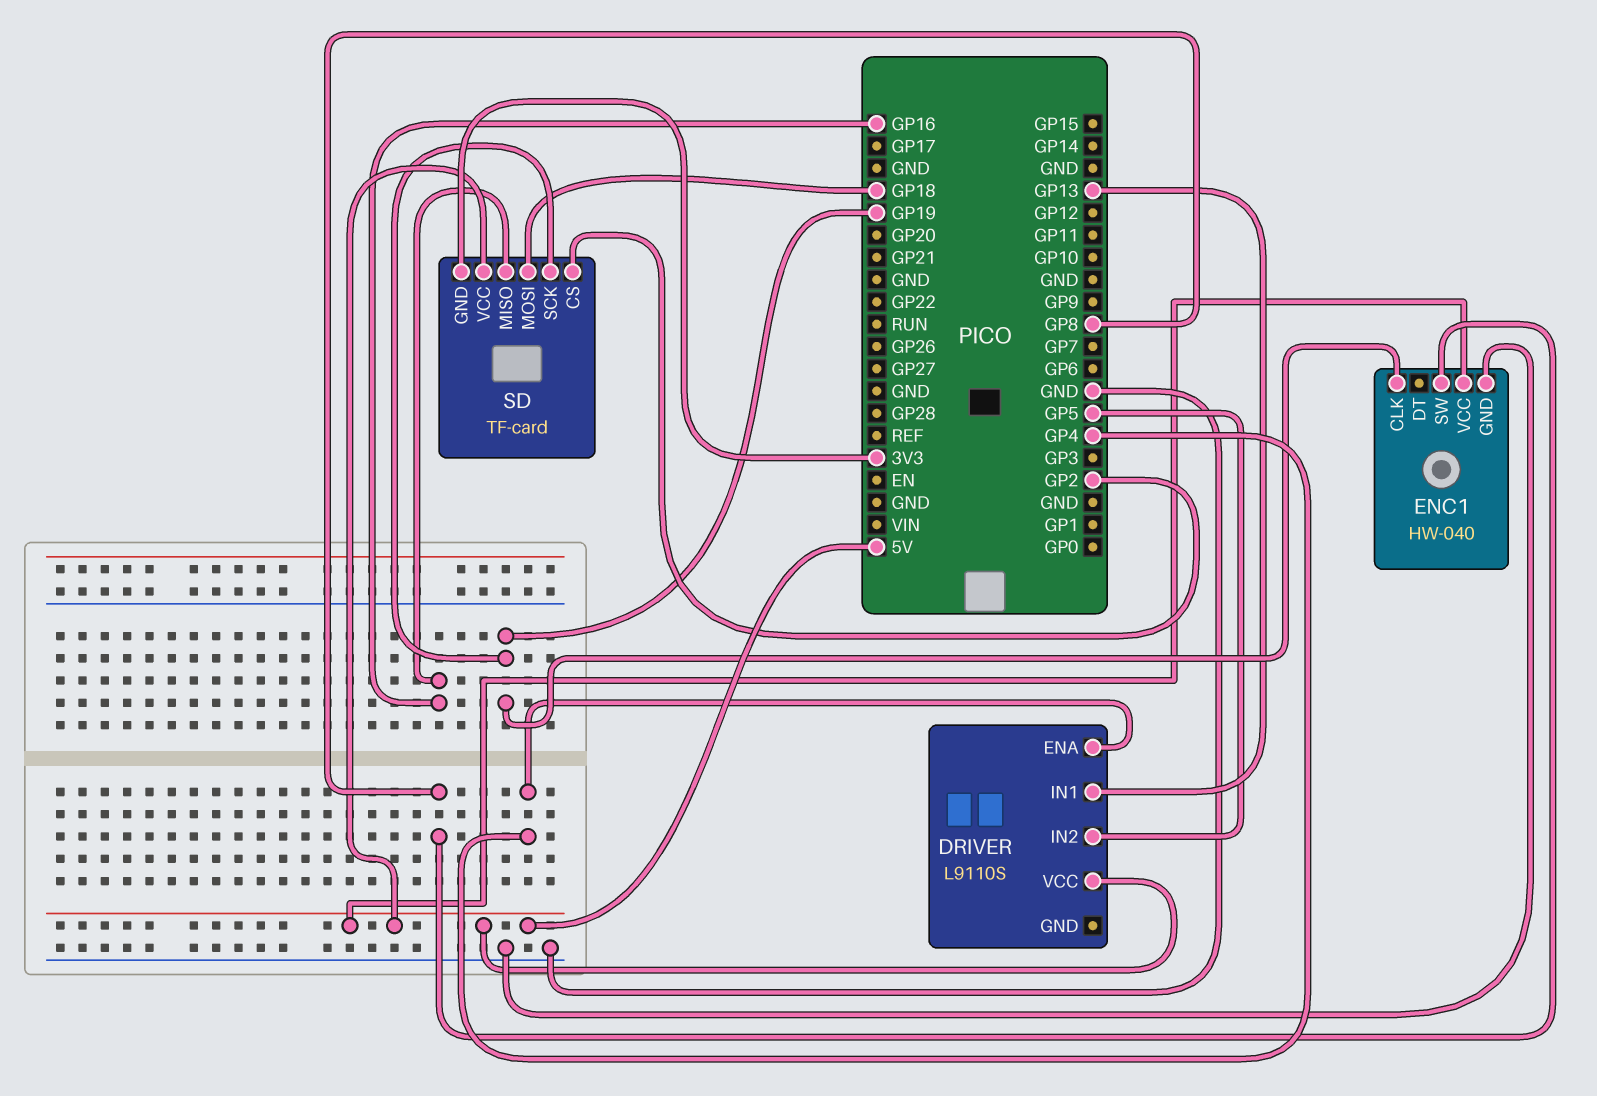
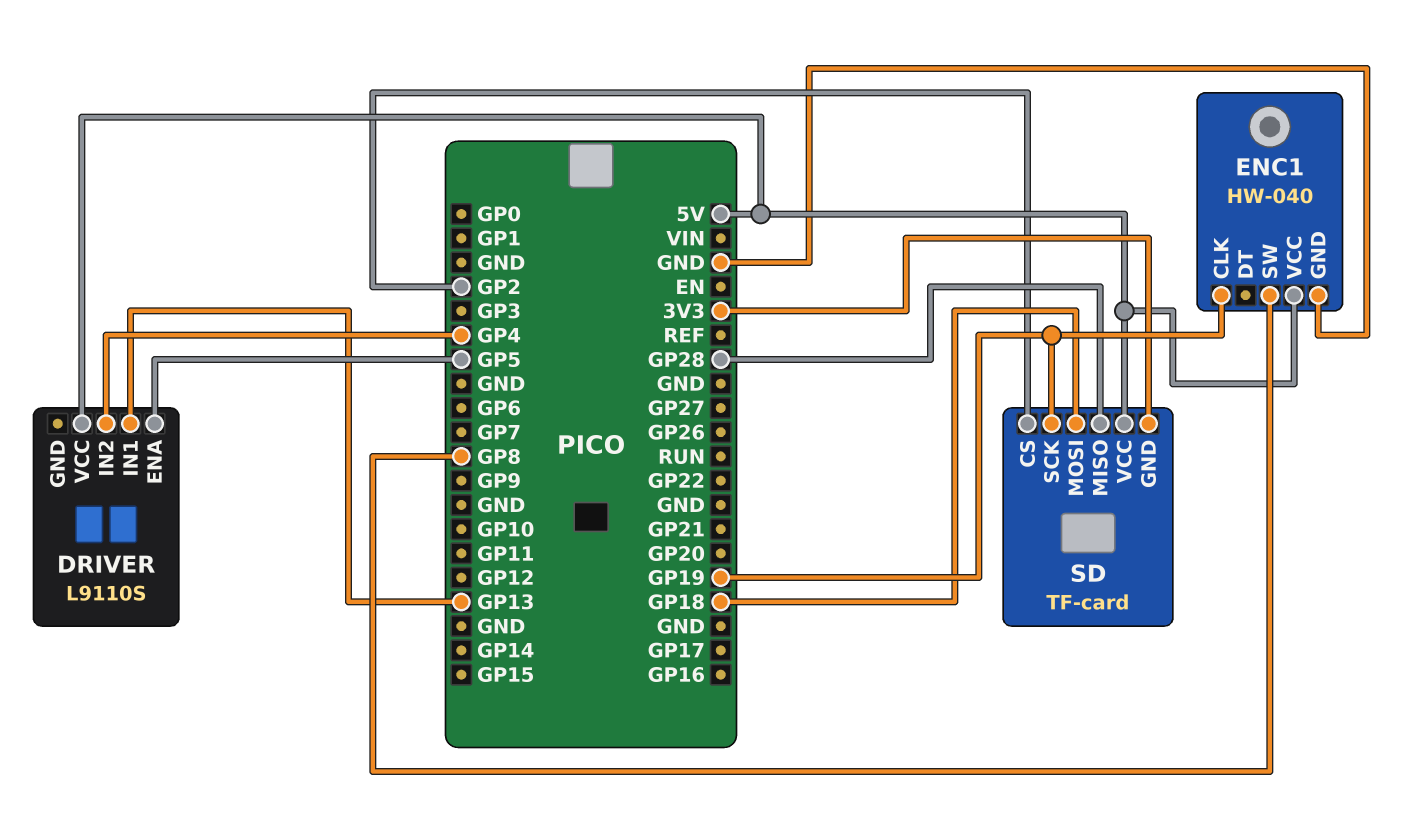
DRIVER pin ENA: GP4 -> GP5
DRIVER pin IN2: GP5 -> GP4
SD pin MISO: GP16 -> GP28

